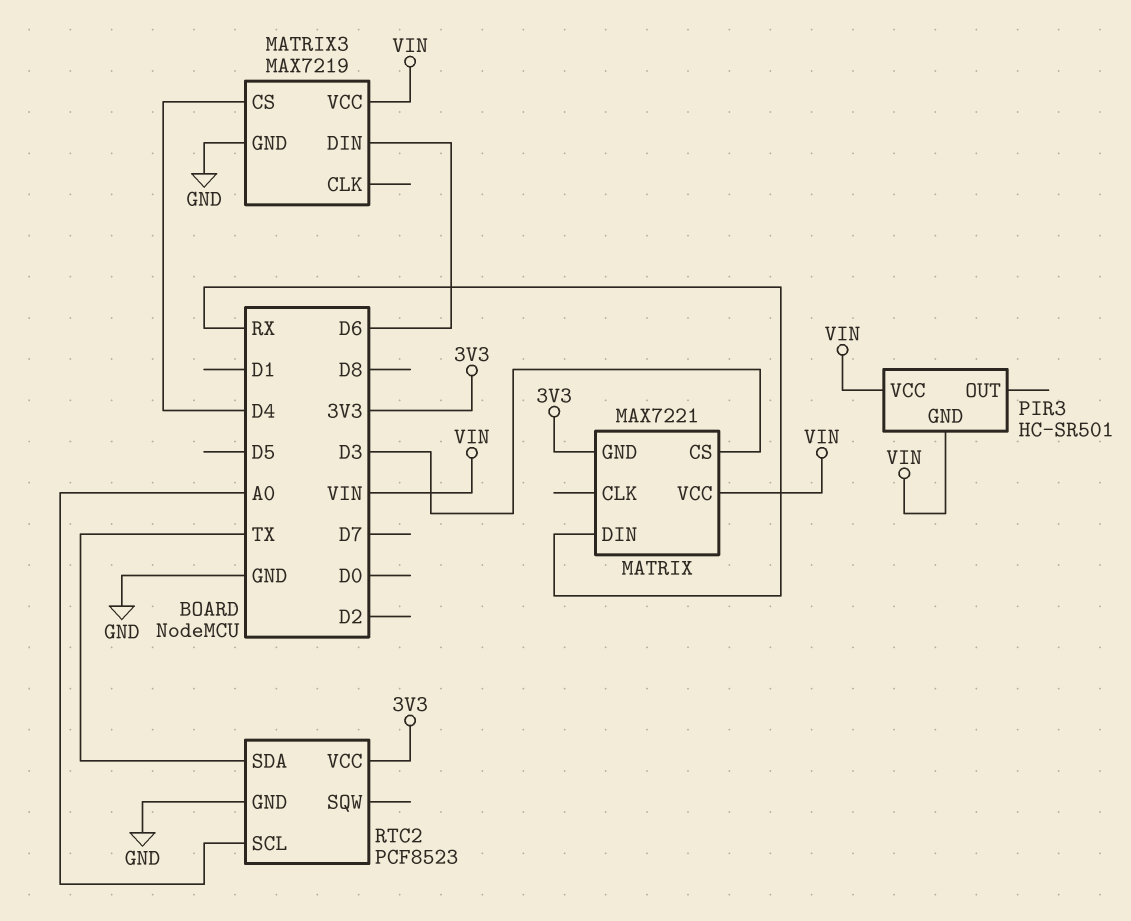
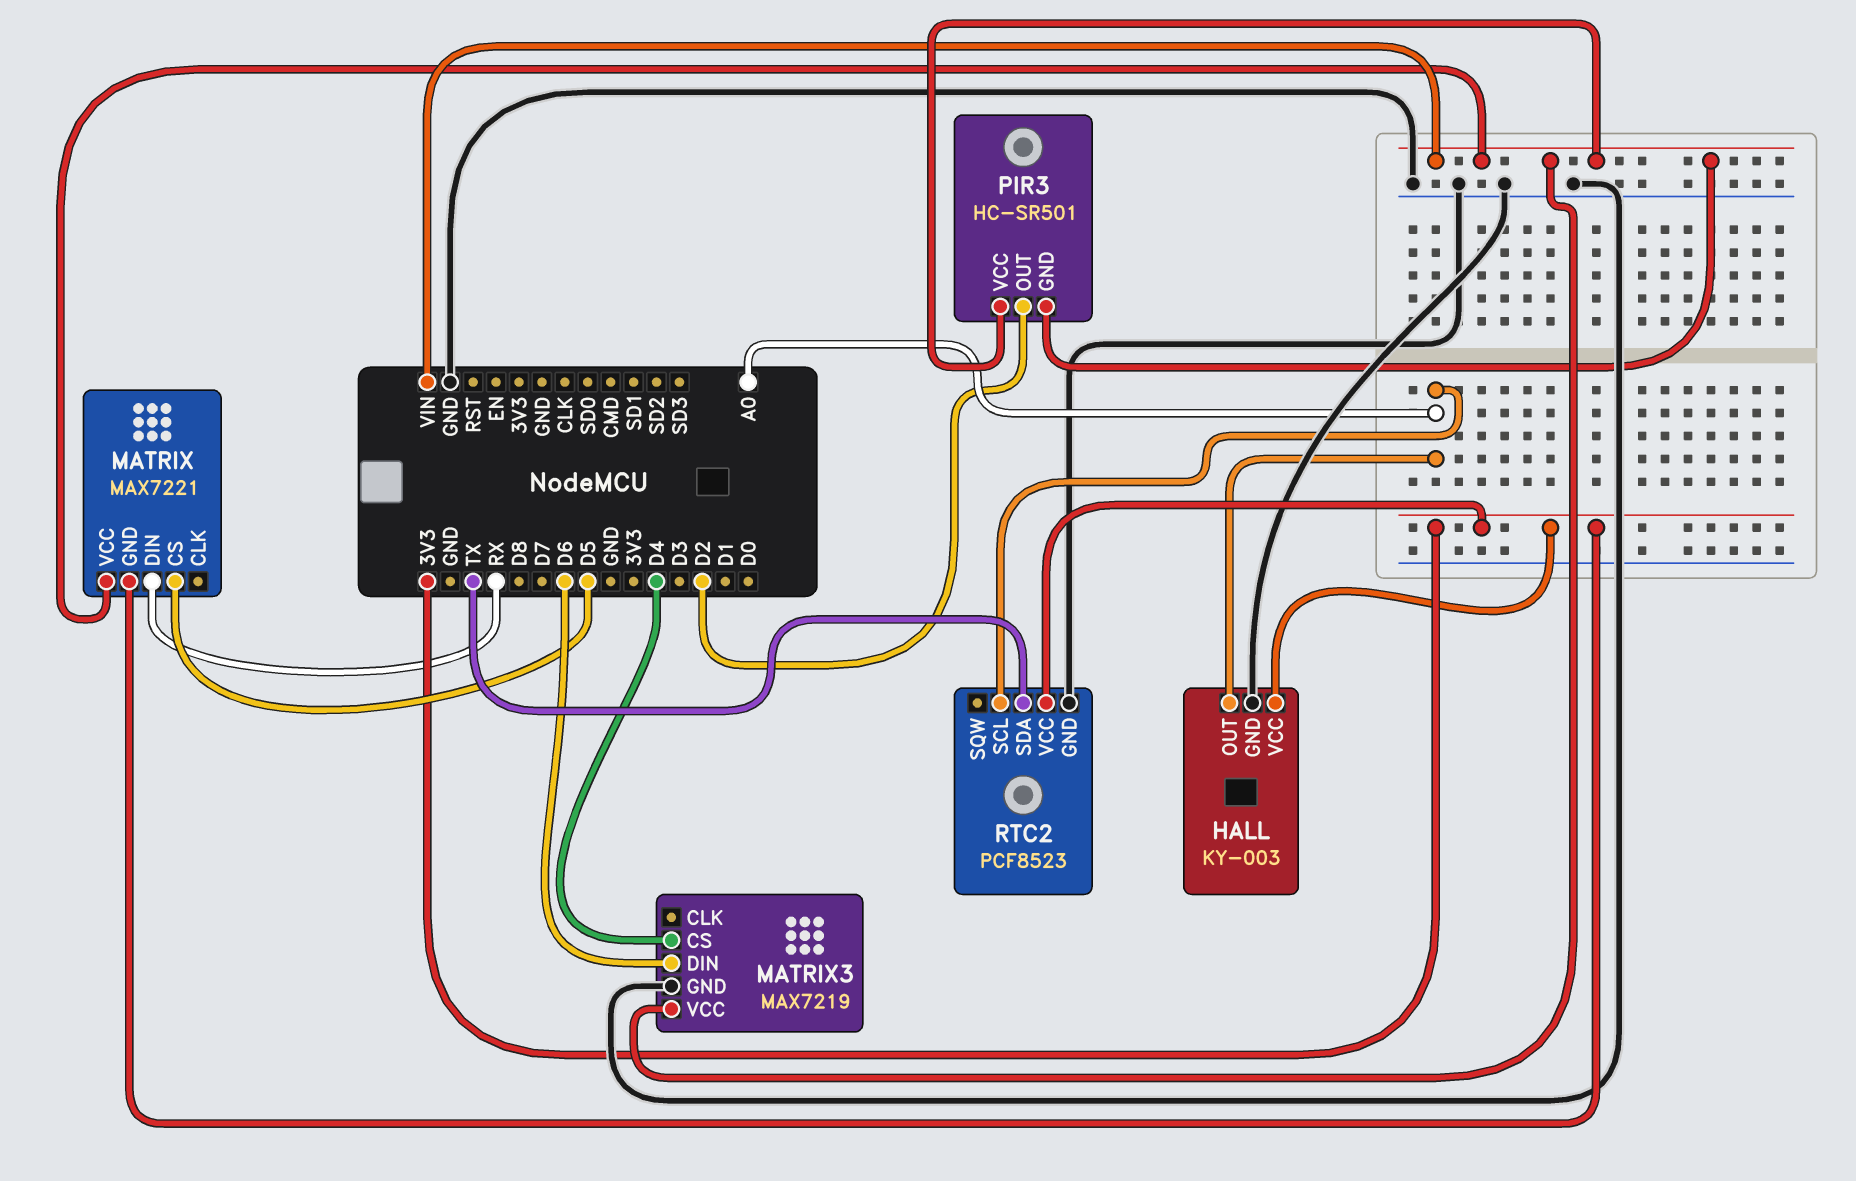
HALL: none -> KY-003
HALL pin GND: none -> GND
HALL pin OUT: none -> A0
HALL pin VCC: none -> 3V3
MATRIX pin CS: D3 -> D5
PIR3 pin OUT: none -> D2

